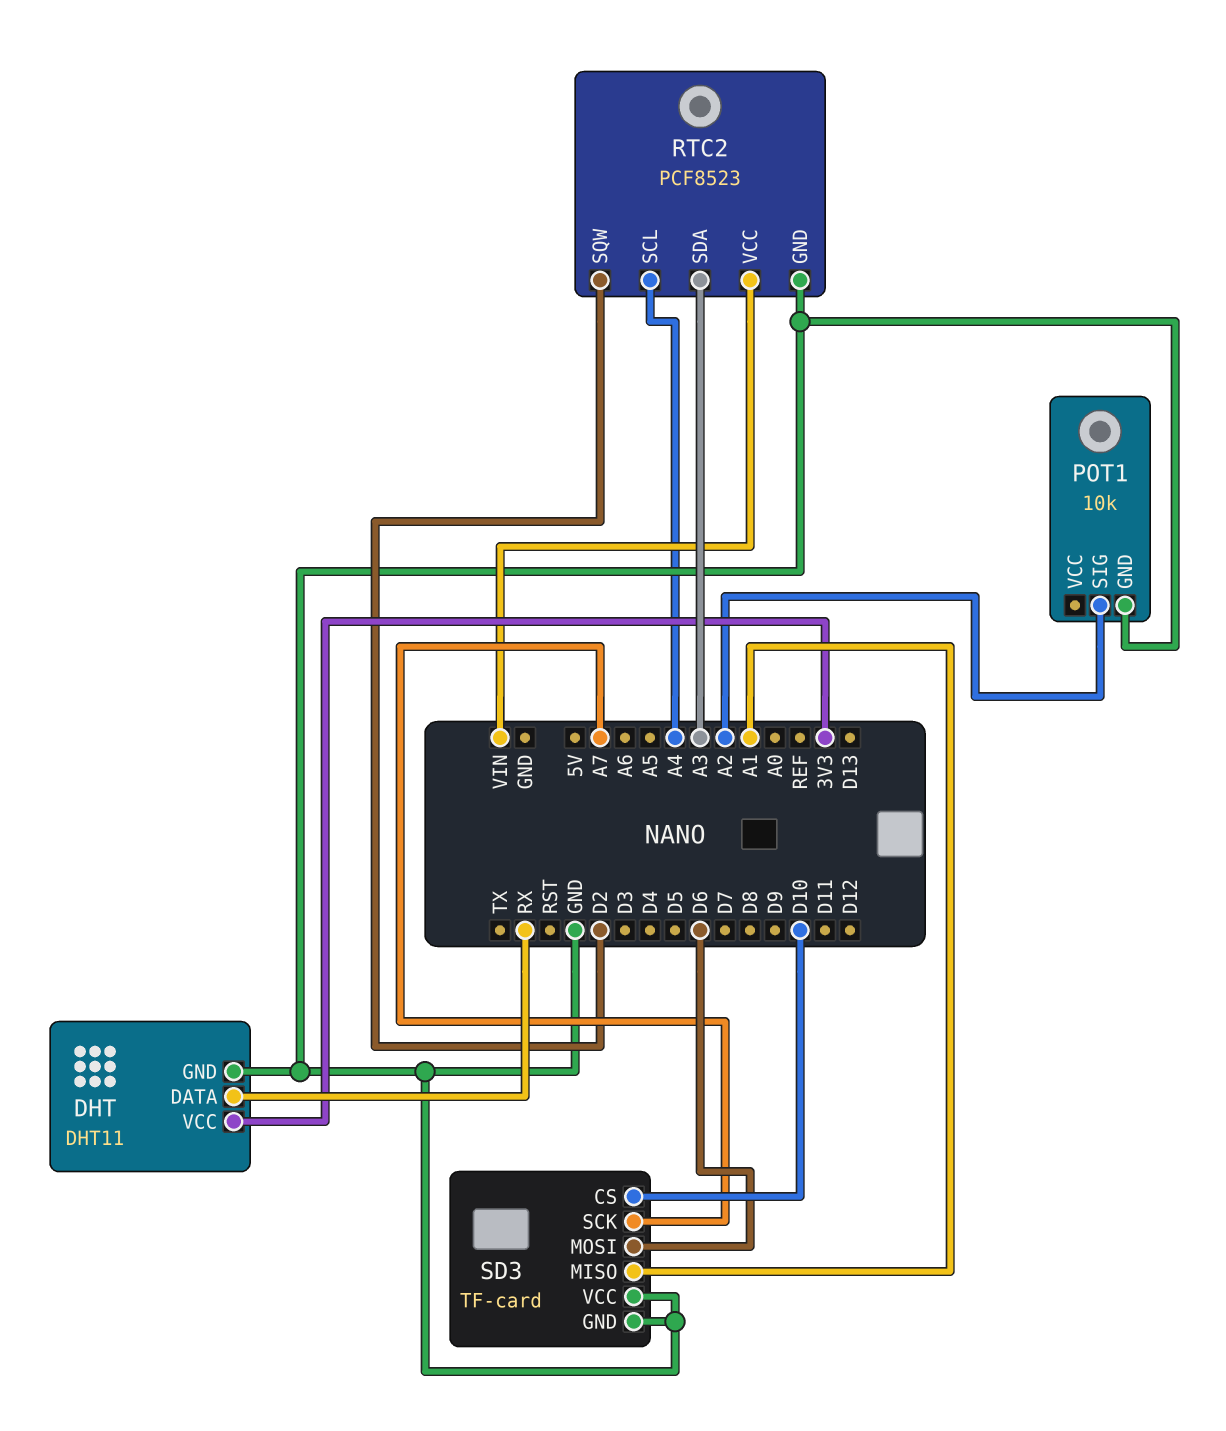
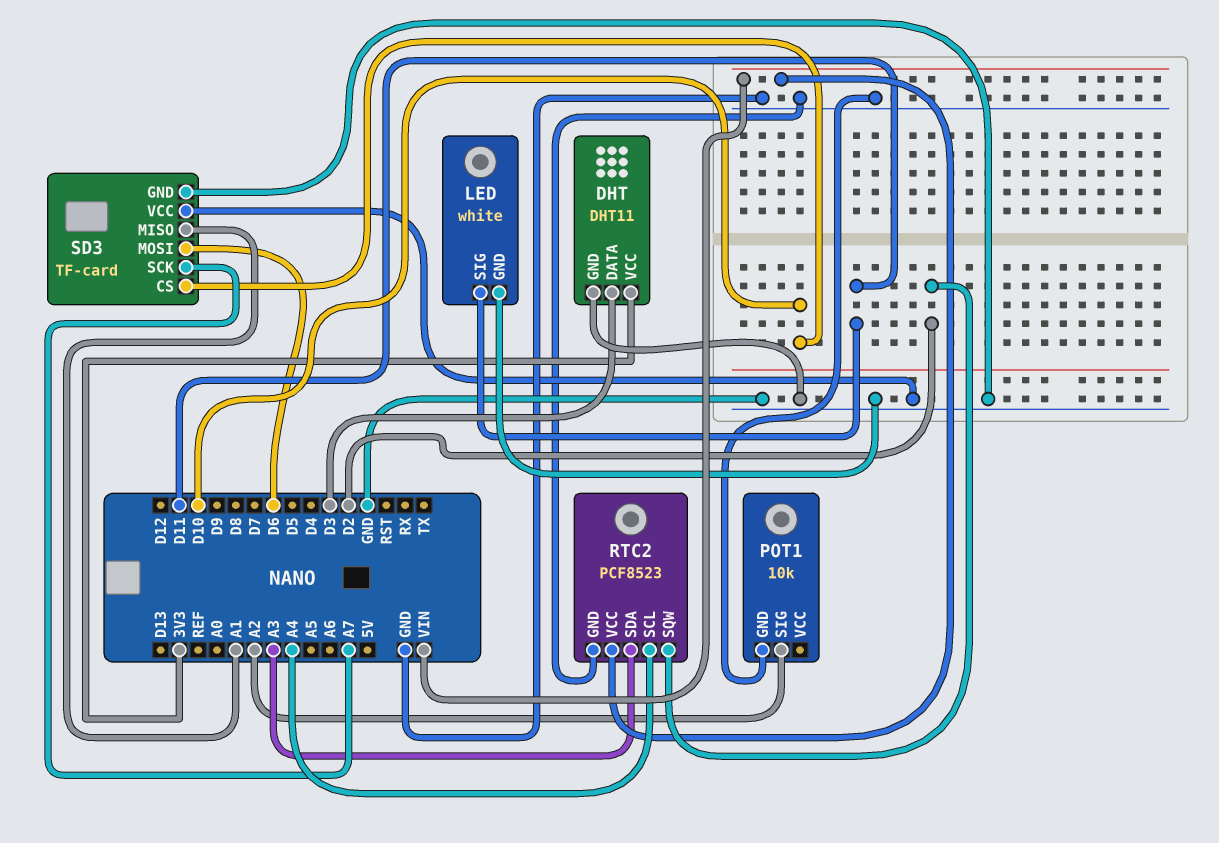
DHT pin DATA: RX -> D3
LED: none -> white
LED pin GND: none -> GND
LED pin SIG: none -> D11

